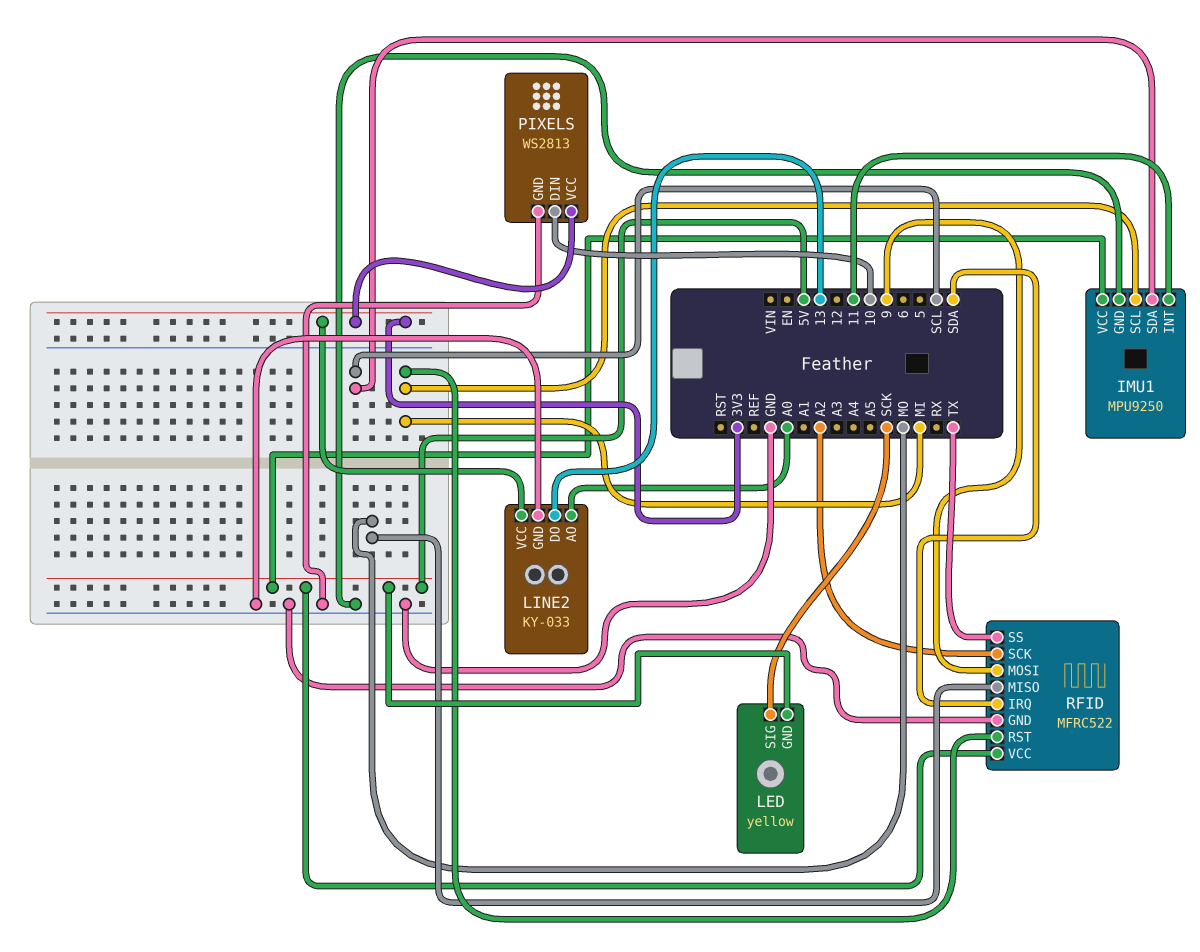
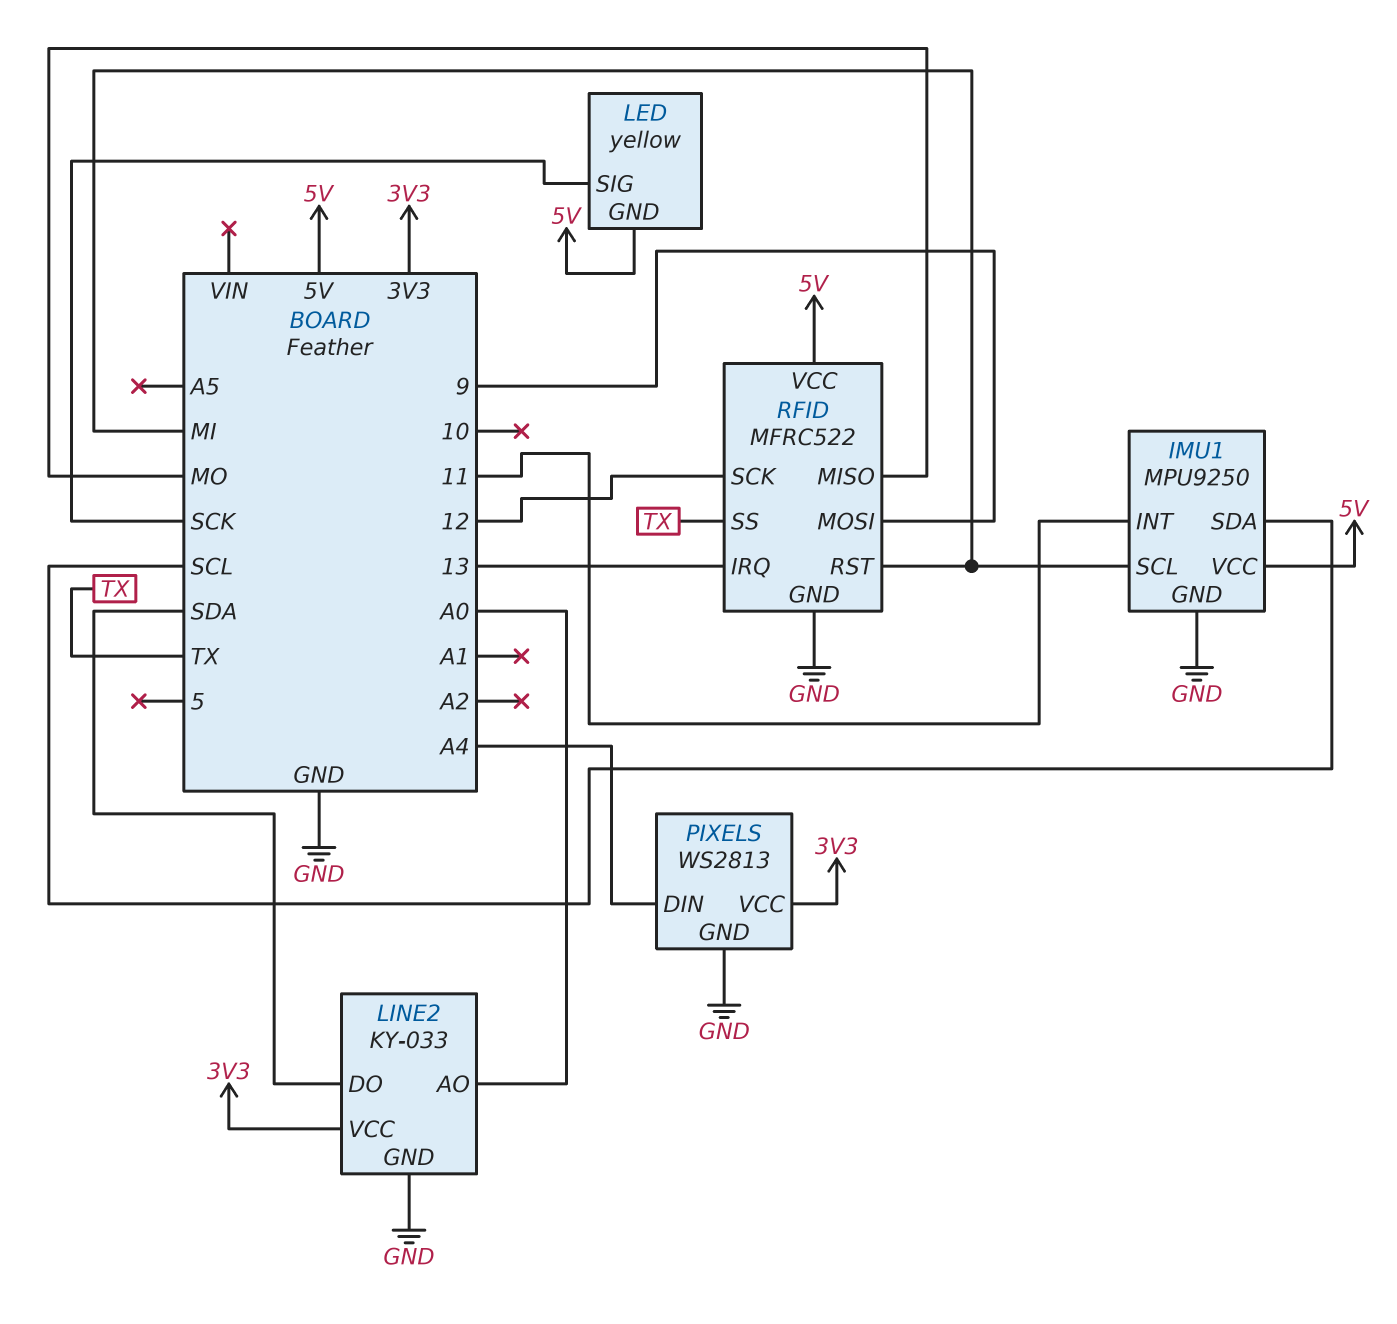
LINE2 pin DO: 13 -> SDA
PIXELS pin DIN: 10 -> A4
RFID pin IRQ: SDA -> 13
RFID pin SCK: A2 -> 12

